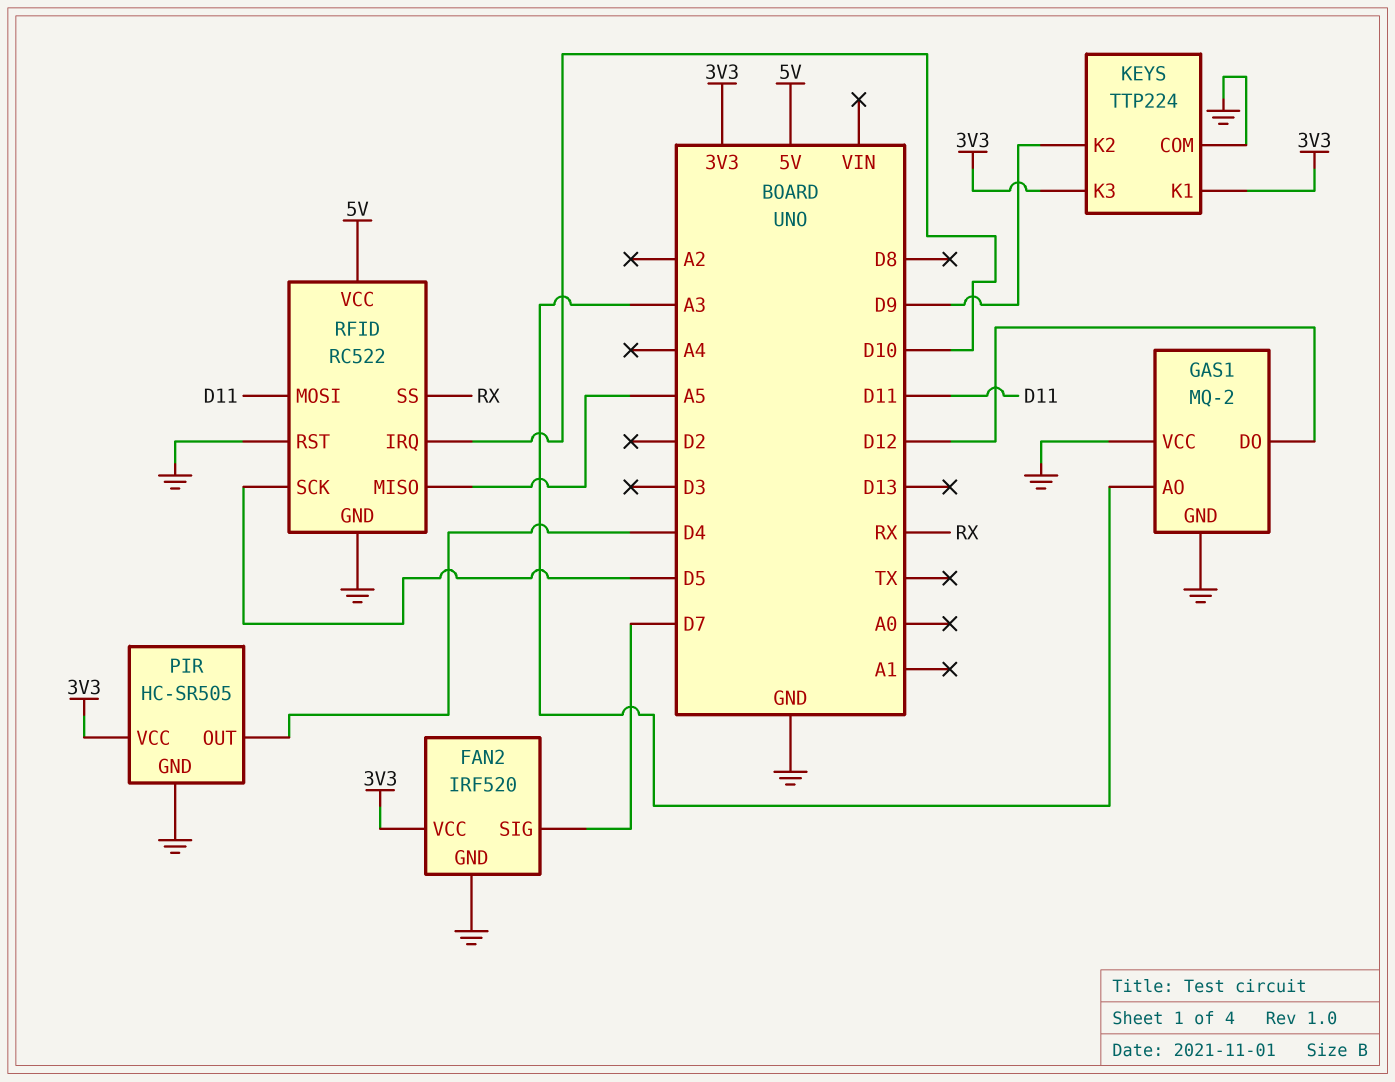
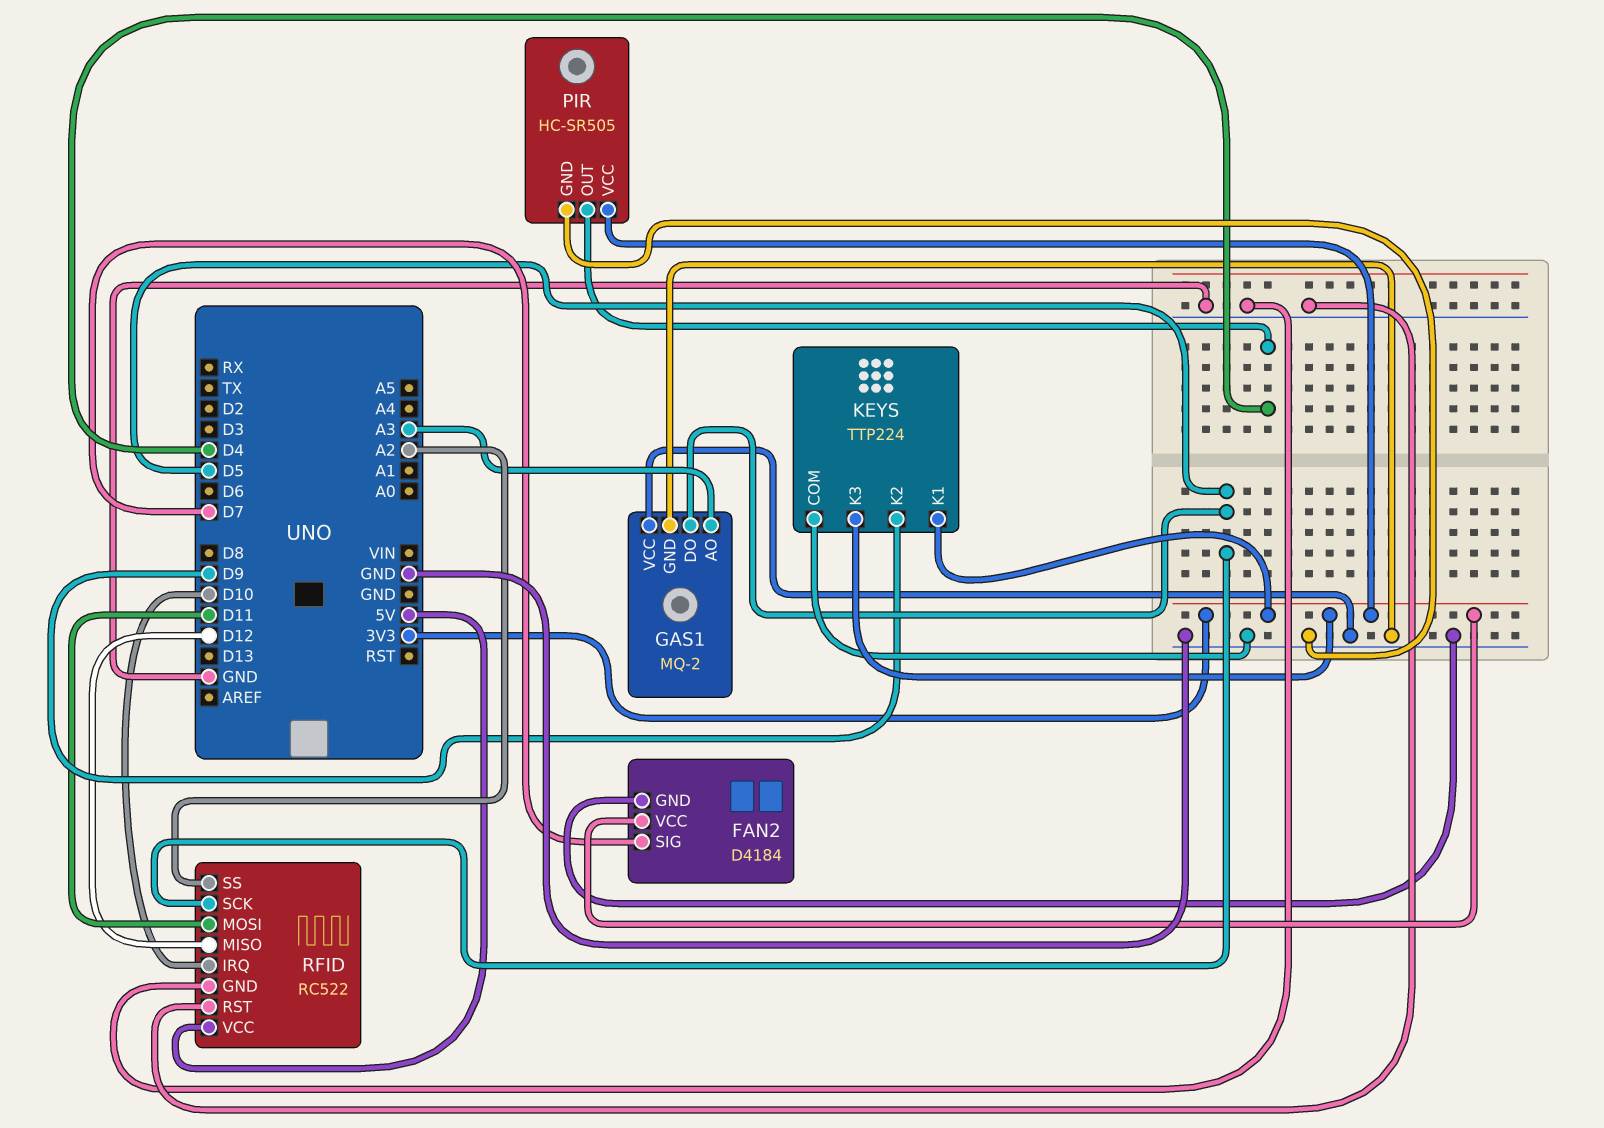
FAN2: IRF520 -> D4184
GAS1 pin DO: D12 -> D5
RFID pin MISO: A5 -> D12
RFID pin SS: RX -> A2

